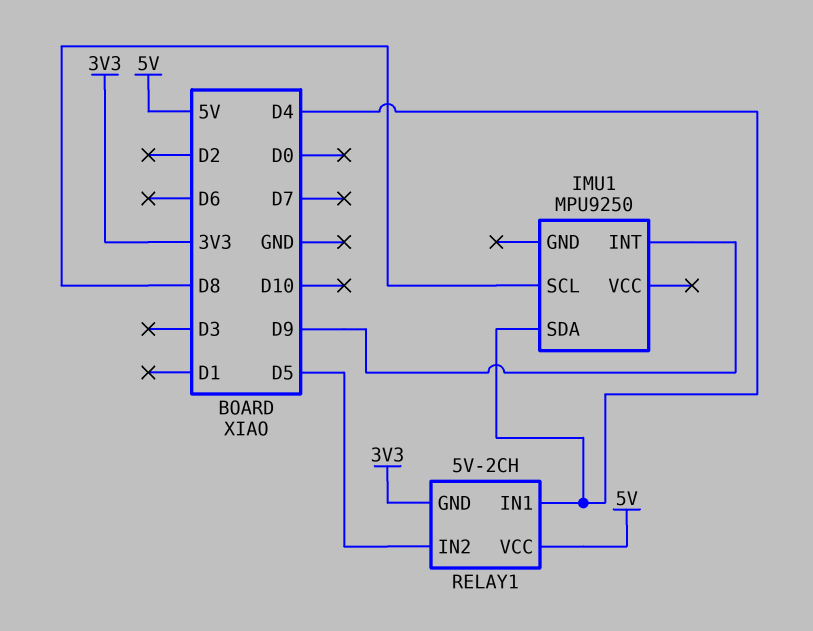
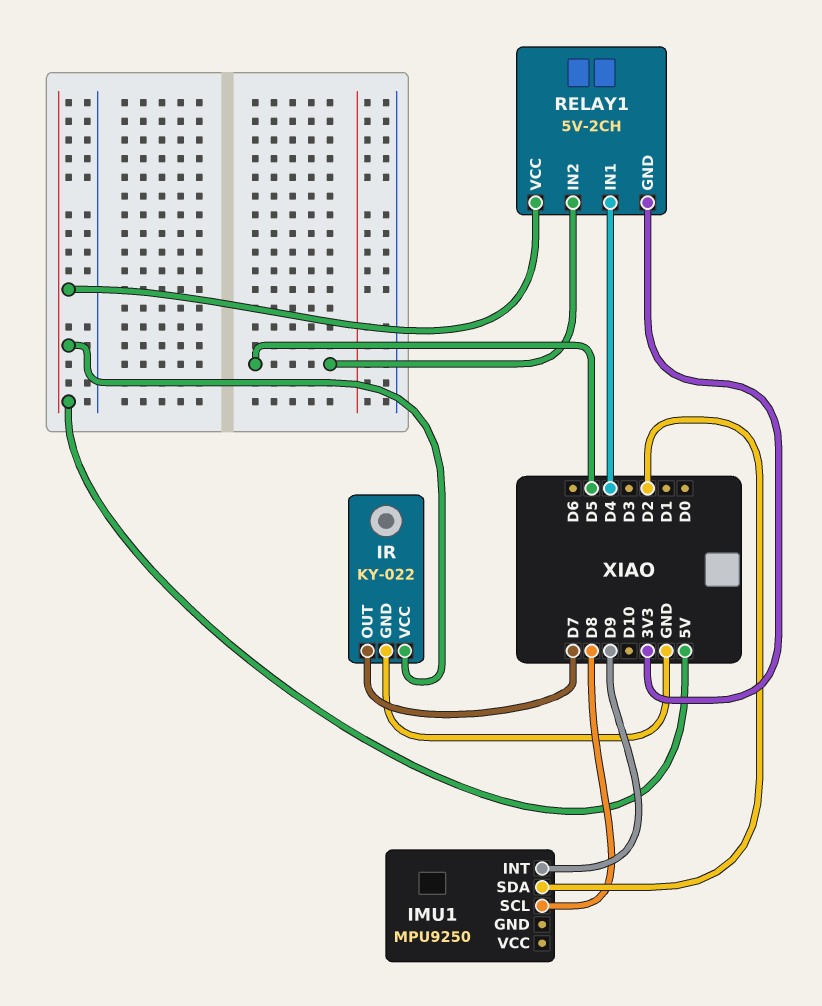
IMU1 pin SDA: D4 -> D2
IR: none -> KY-022
IR pin GND: none -> GND
IR pin OUT: none -> D7
IR pin VCC: none -> 5V

